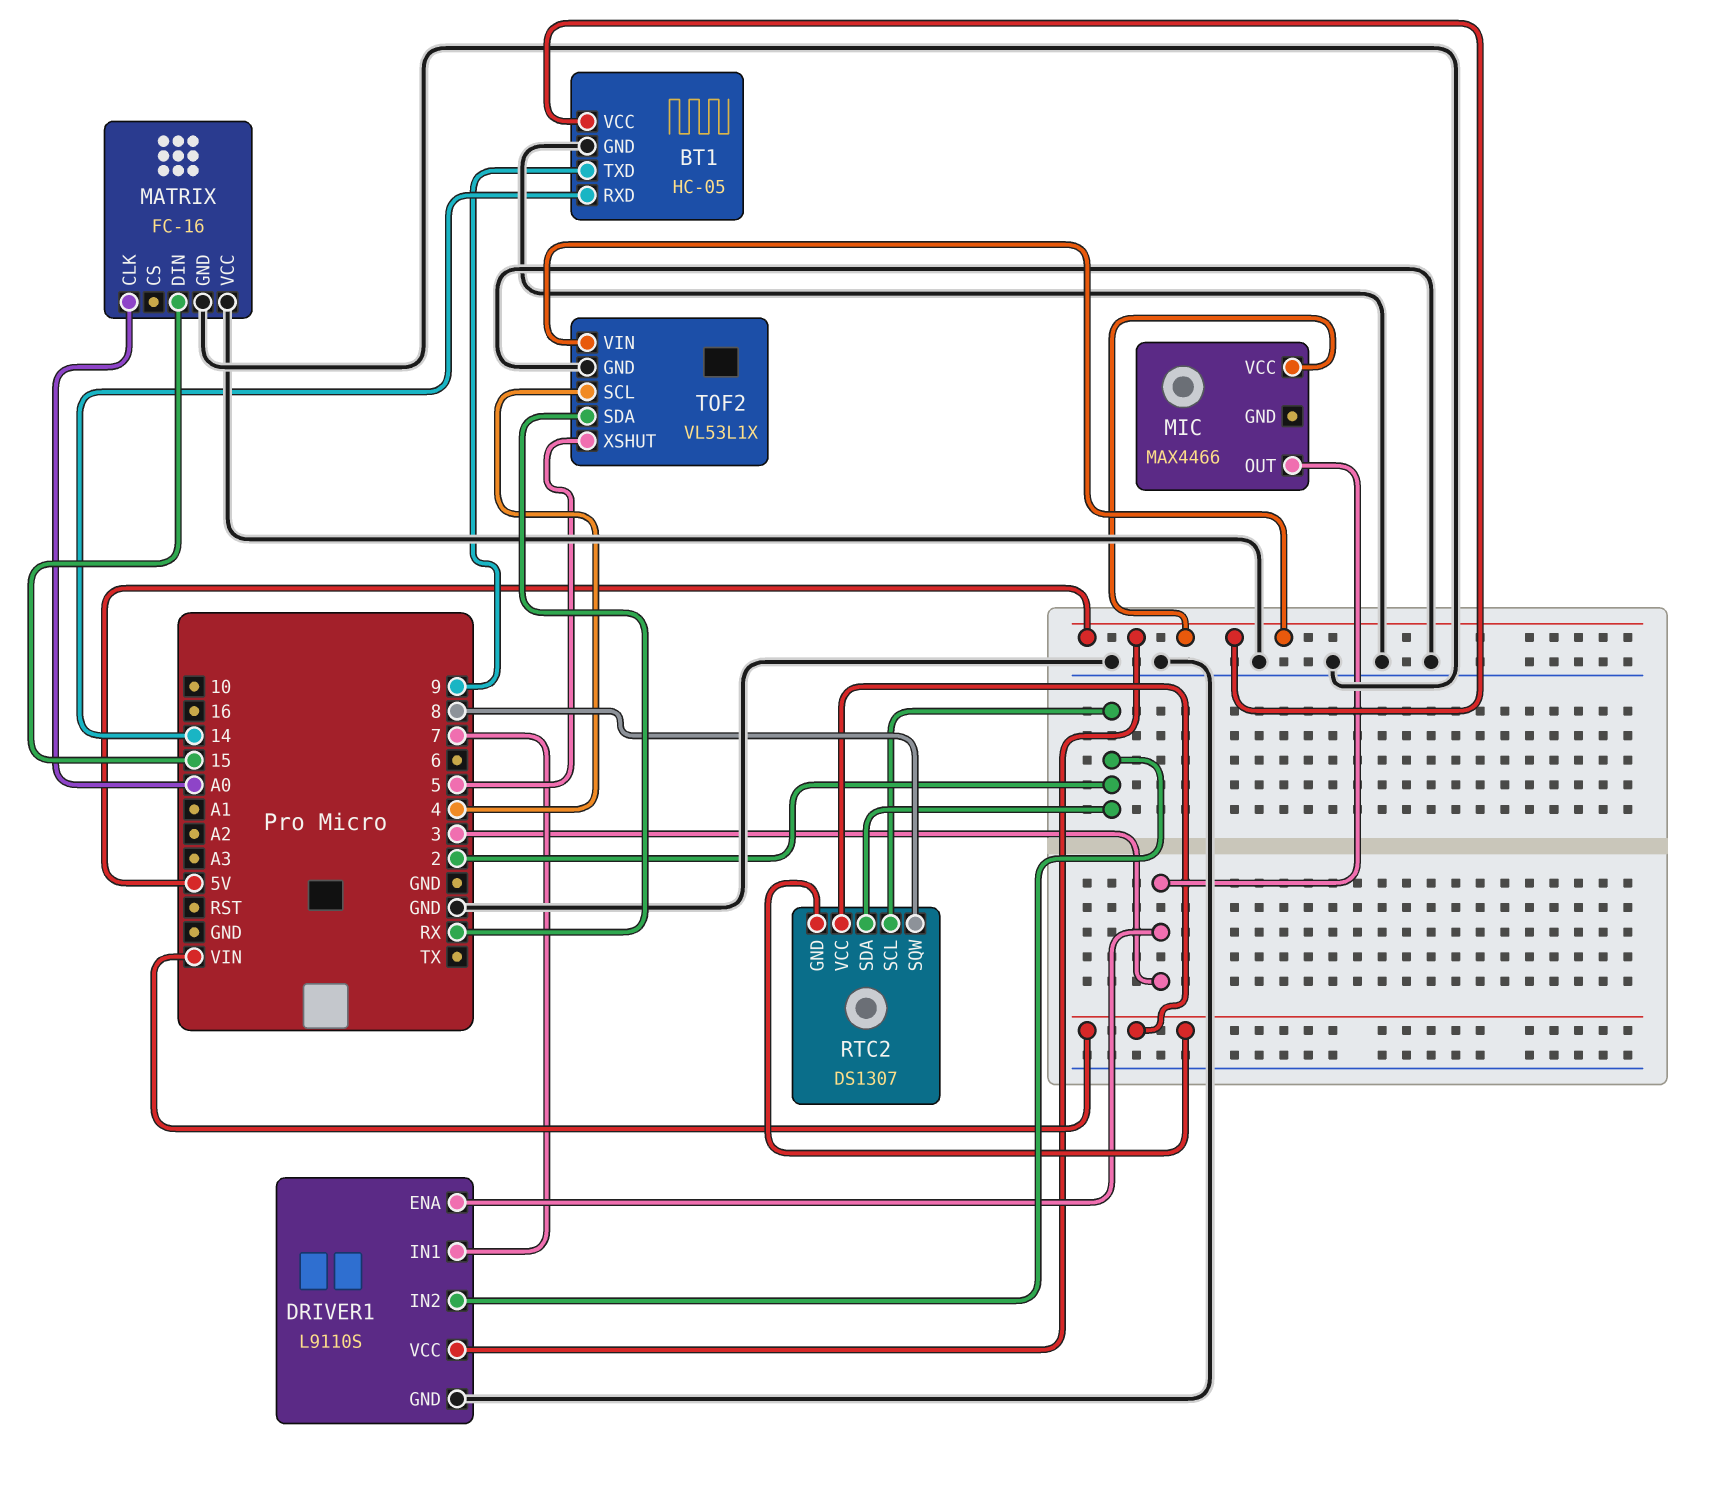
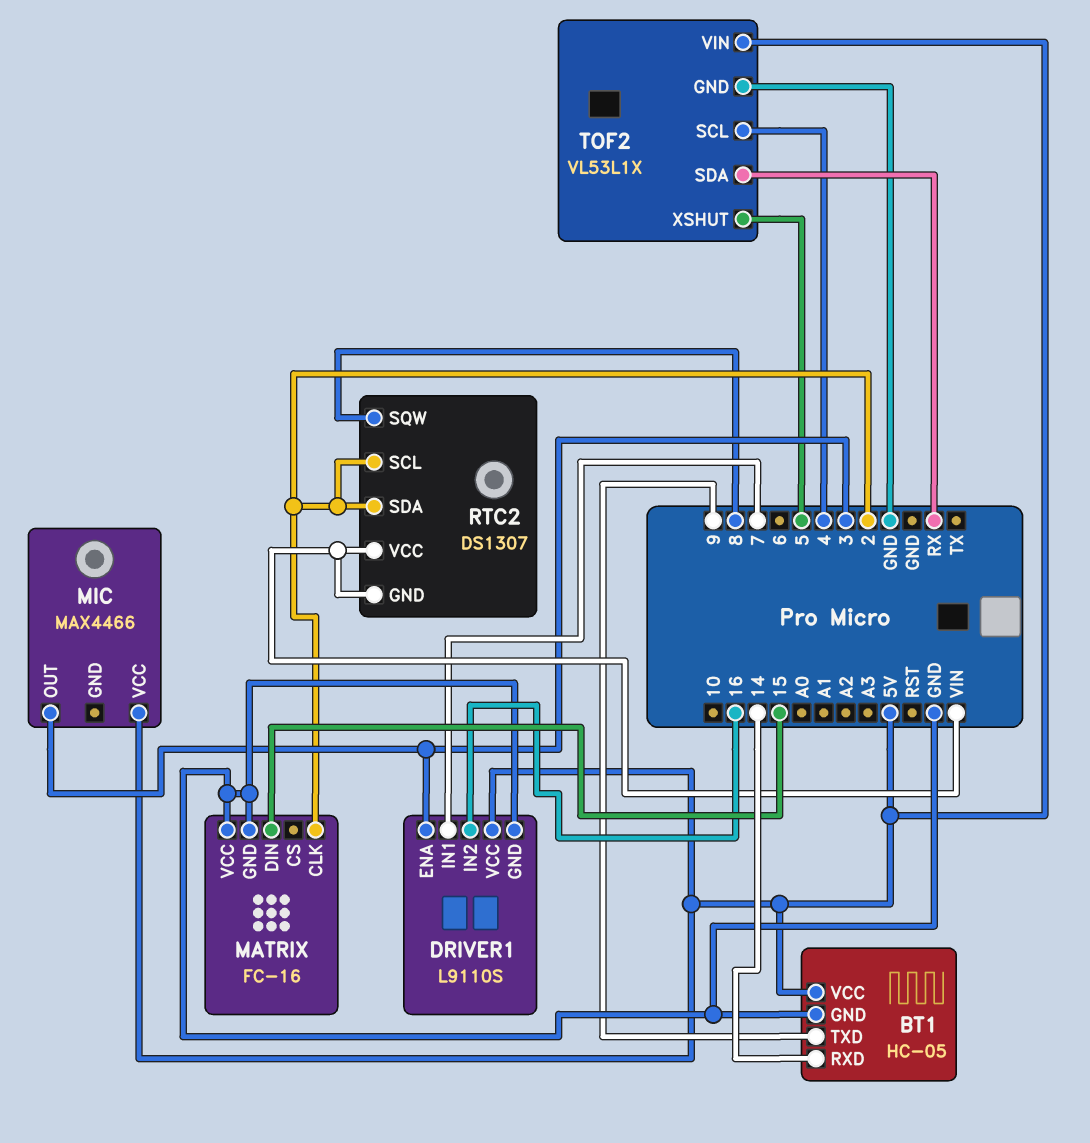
DRIVER1 pin IN2: 2 -> 16
MATRIX pin CLK: A0 -> 2

